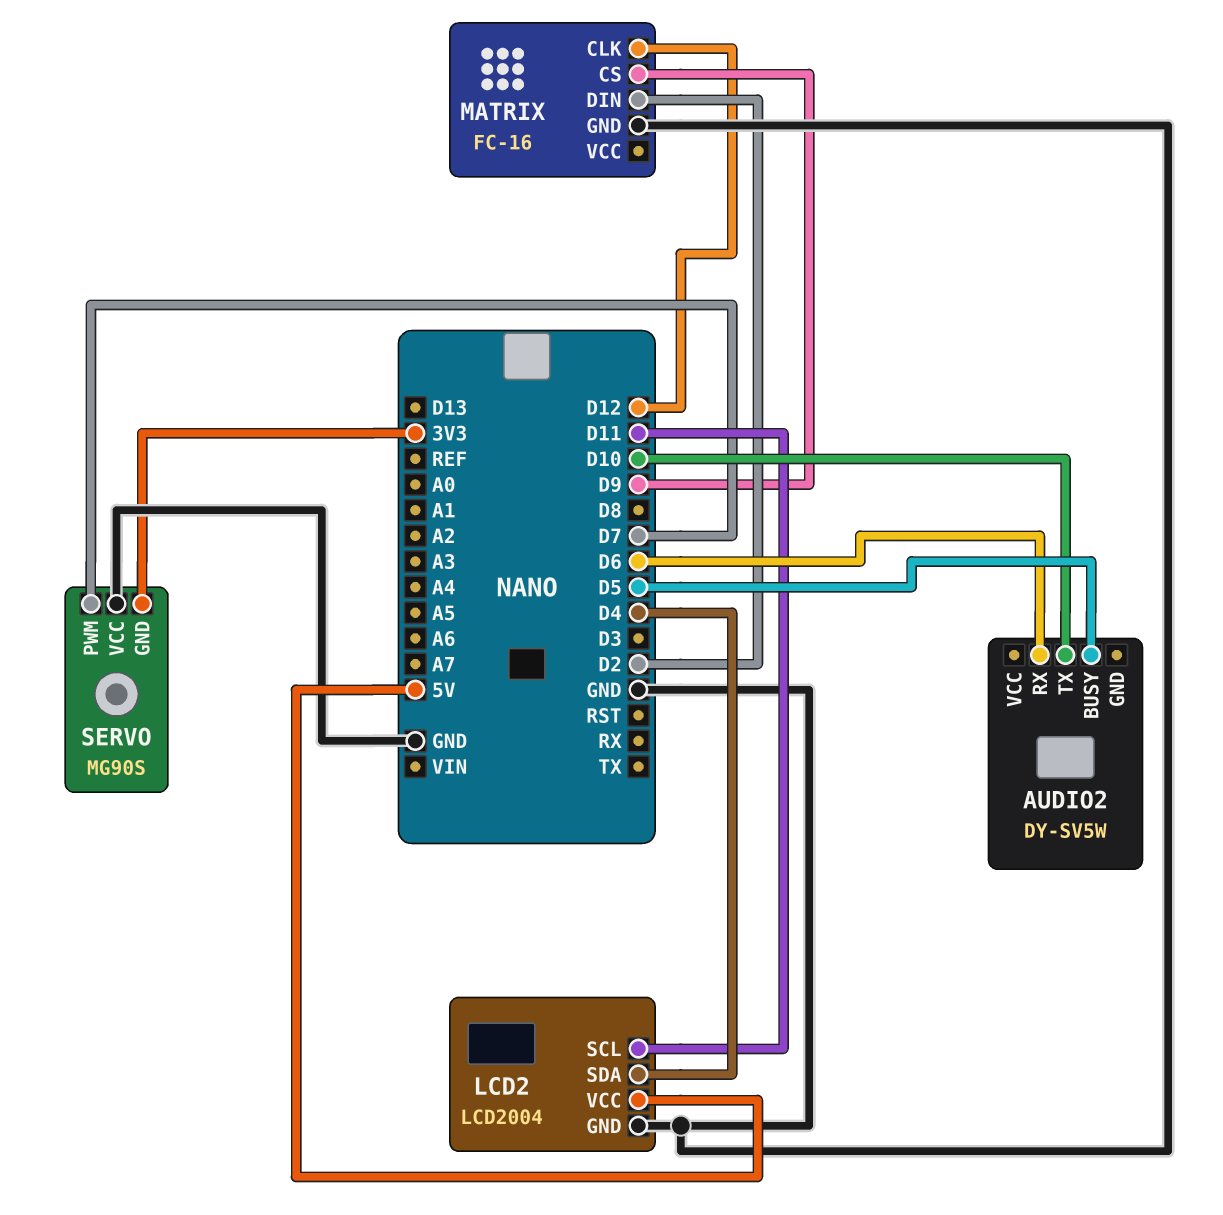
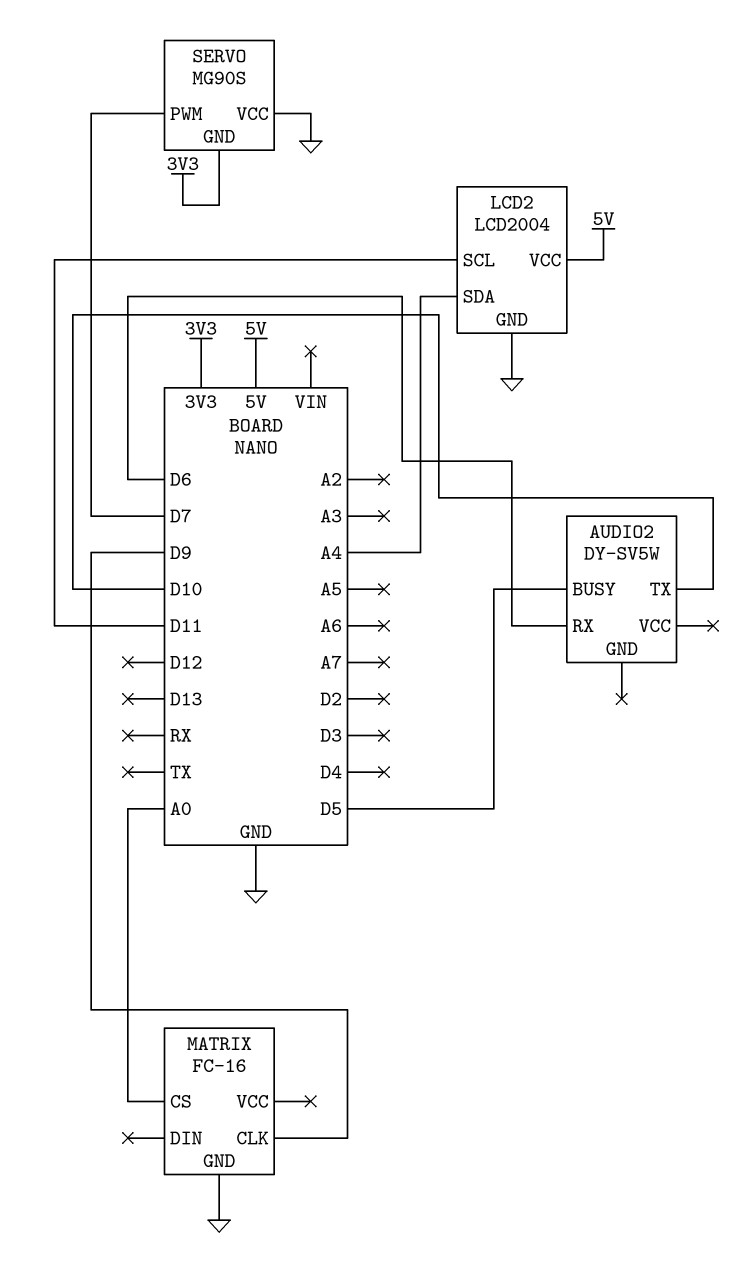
LCD2 pin SDA: D4 -> A4
MATRIX pin CLK: D12 -> D9
MATRIX pin CS: D9 -> A0
MATRIX pin DIN: D2 -> none

